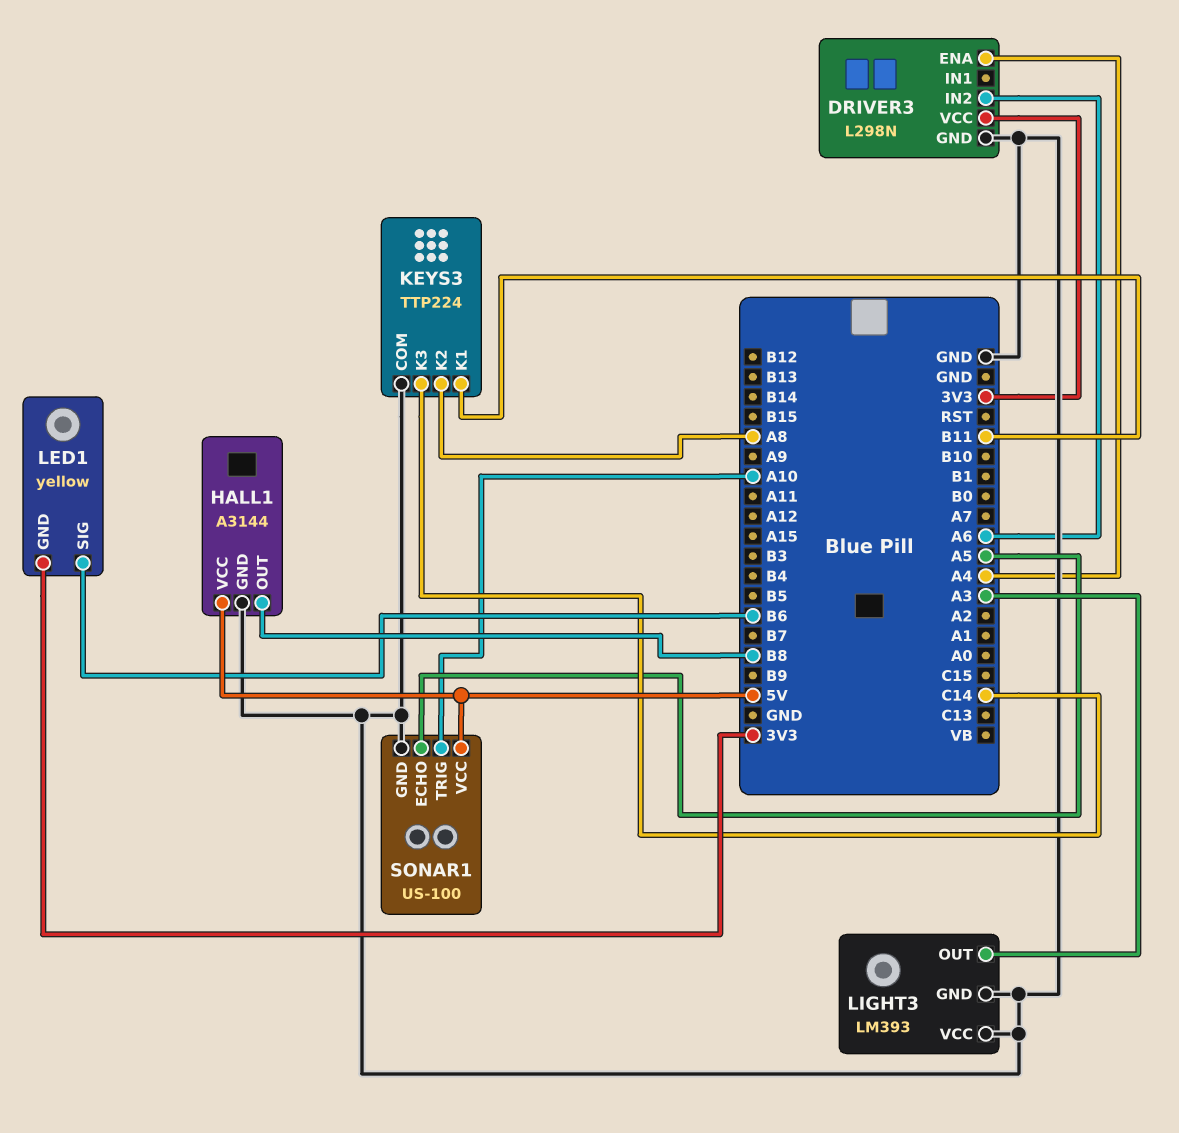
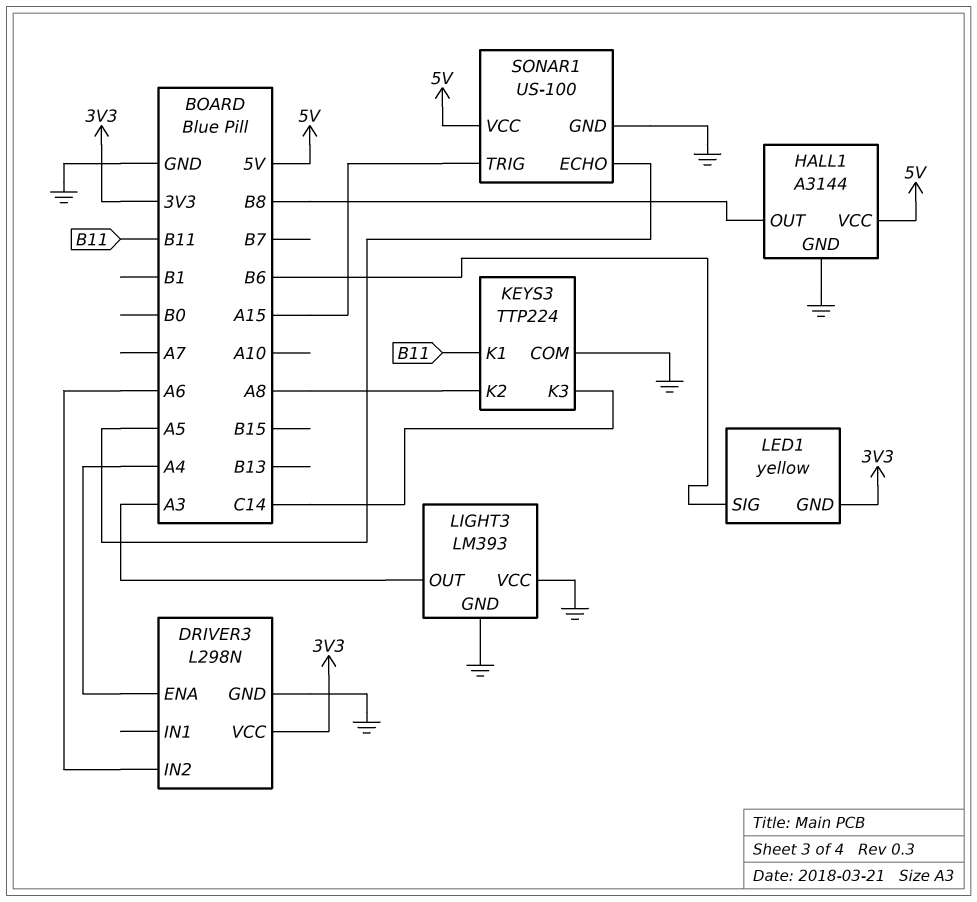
SONAR1 pin TRIG: A10 -> A15

